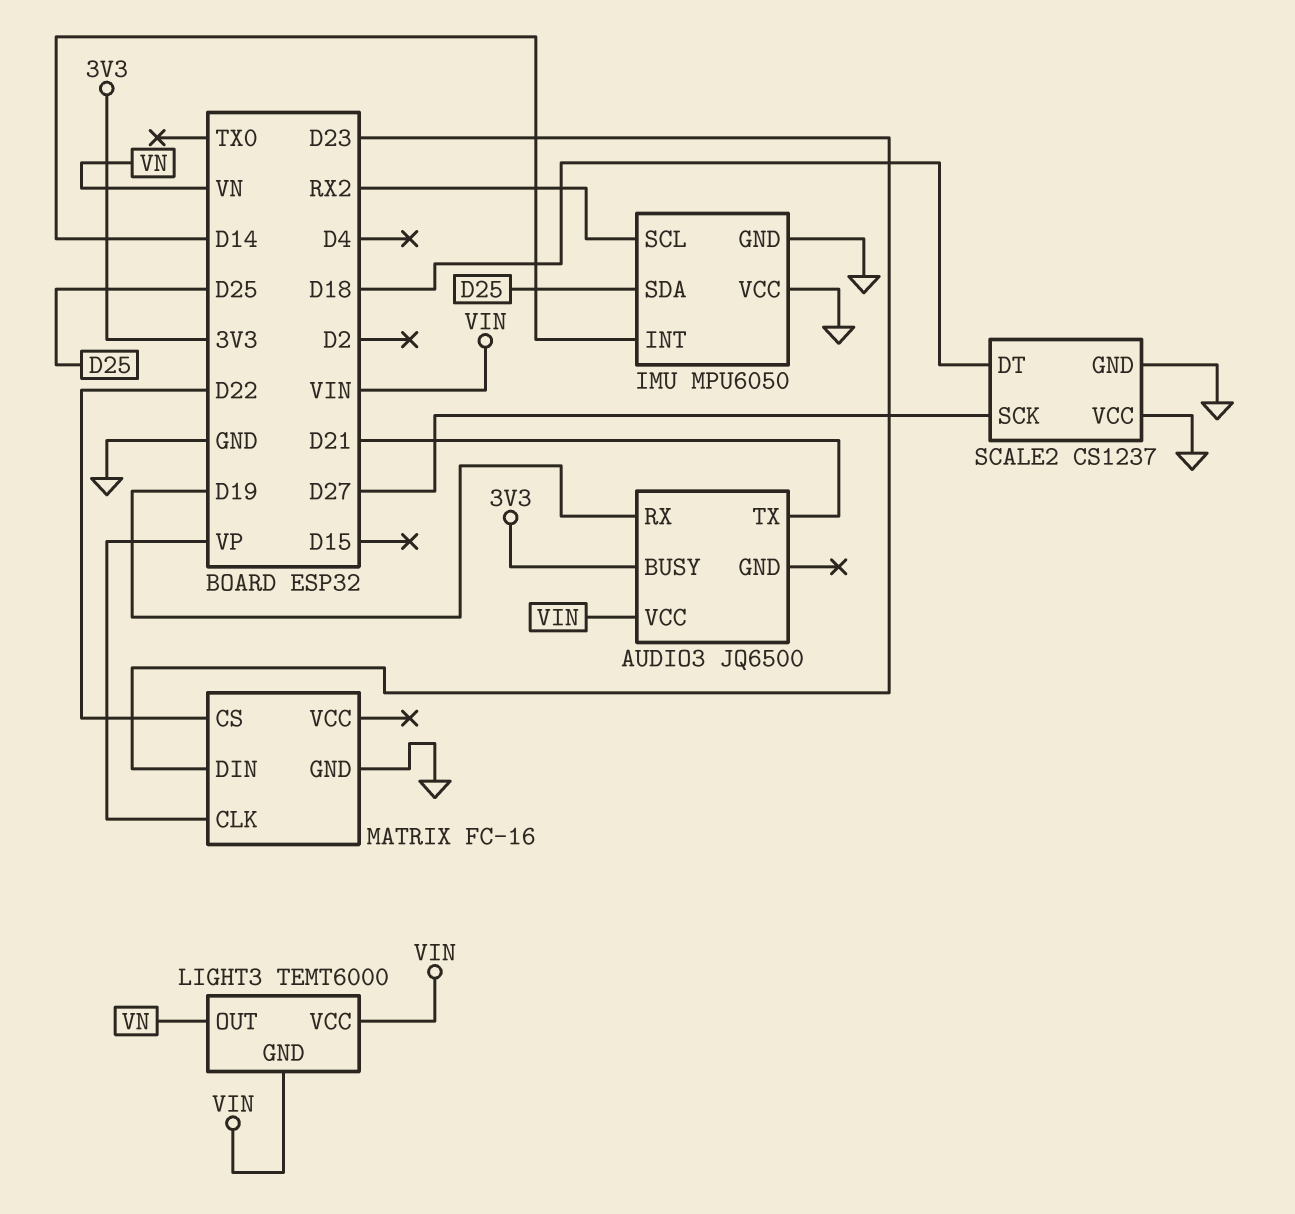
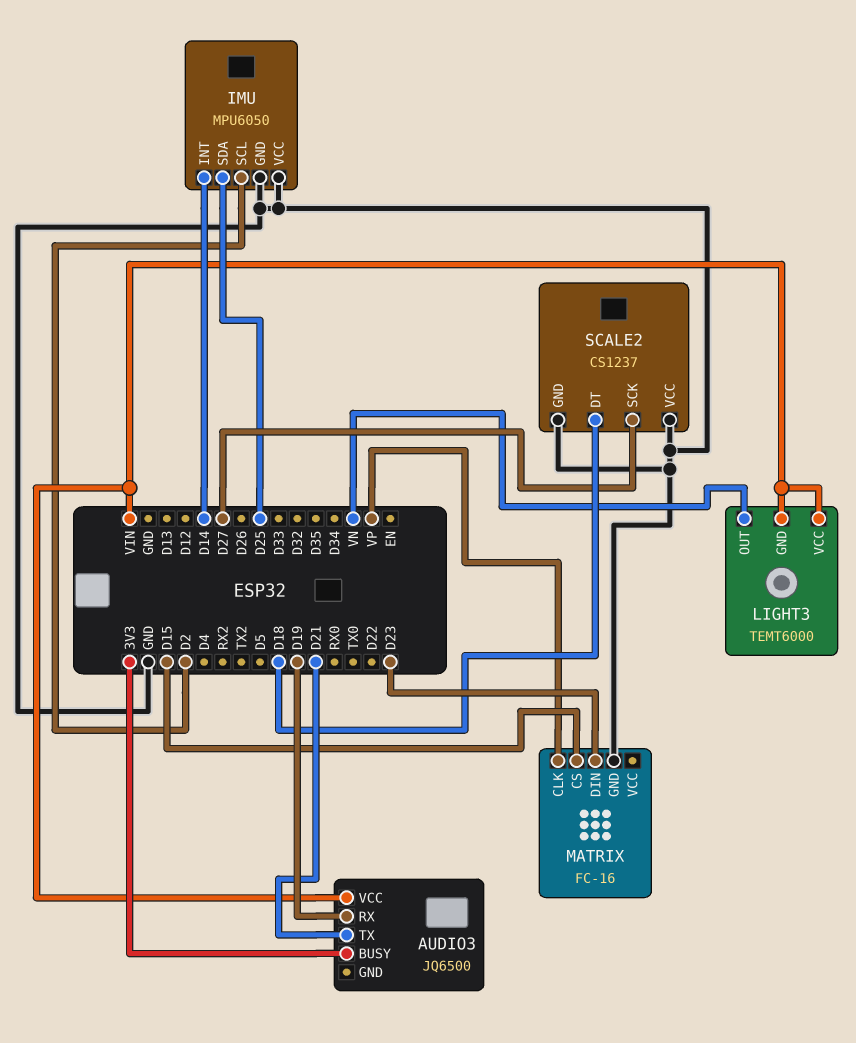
IMU pin SCL: RX2 -> D2
MATRIX pin CS: D22 -> D15

